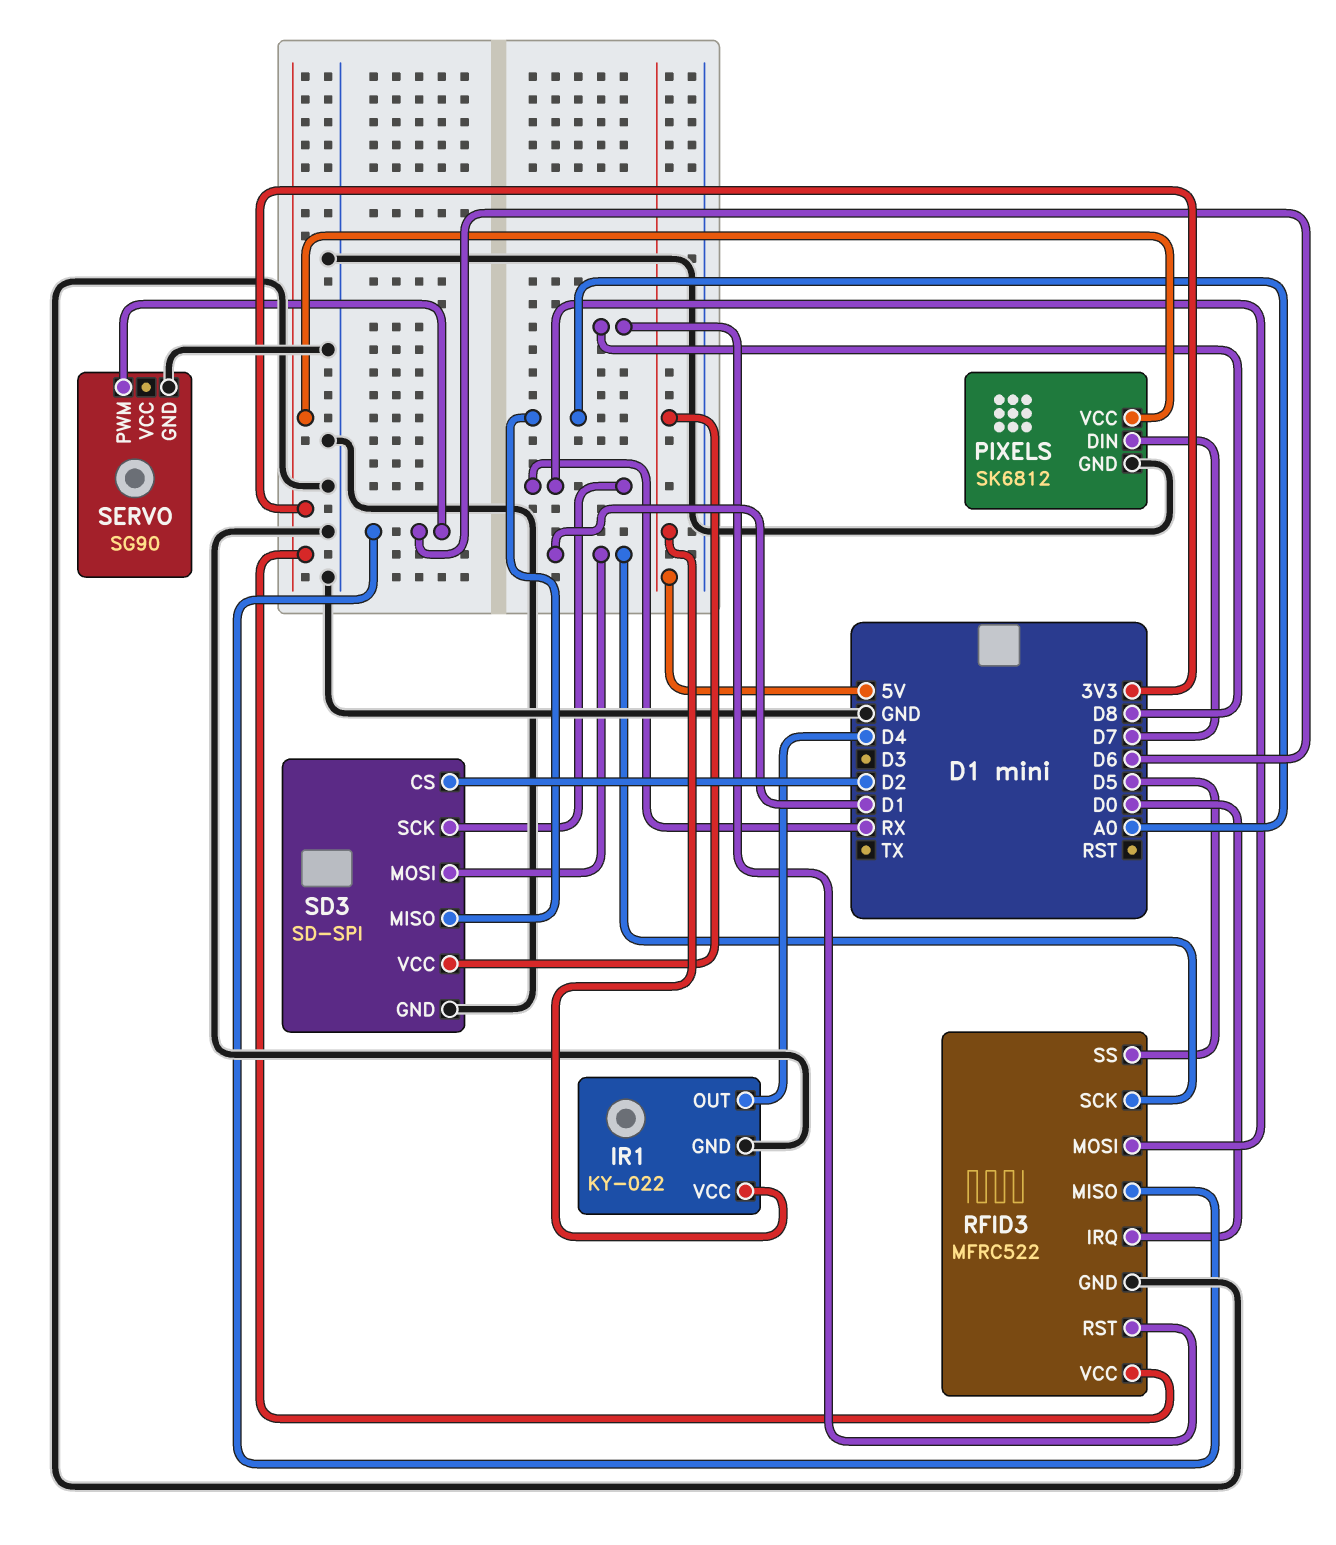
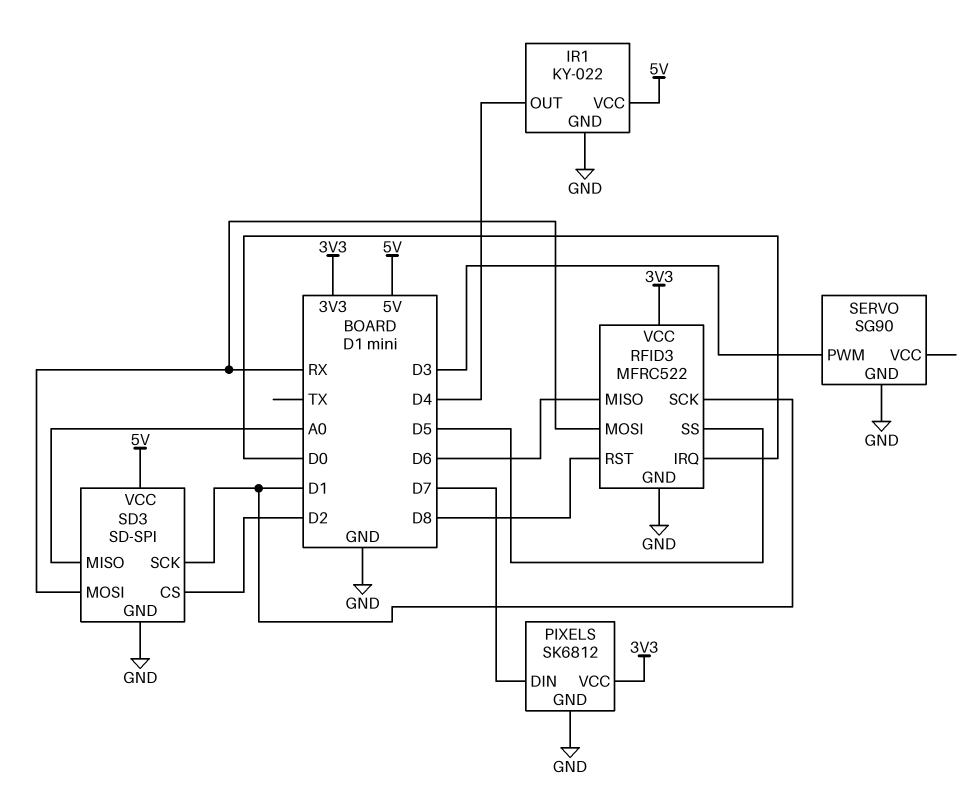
SD3 pin MOSI: D1 -> RX
SD3 pin SCK: RX -> D1
SERVO pin PWM: D6 -> D3

